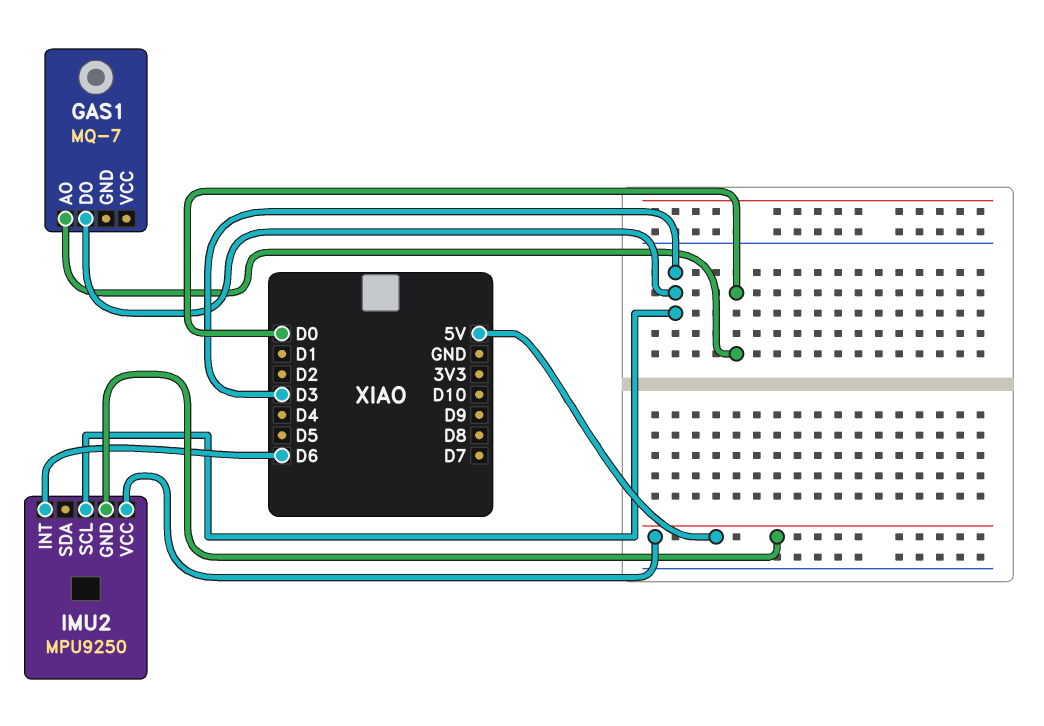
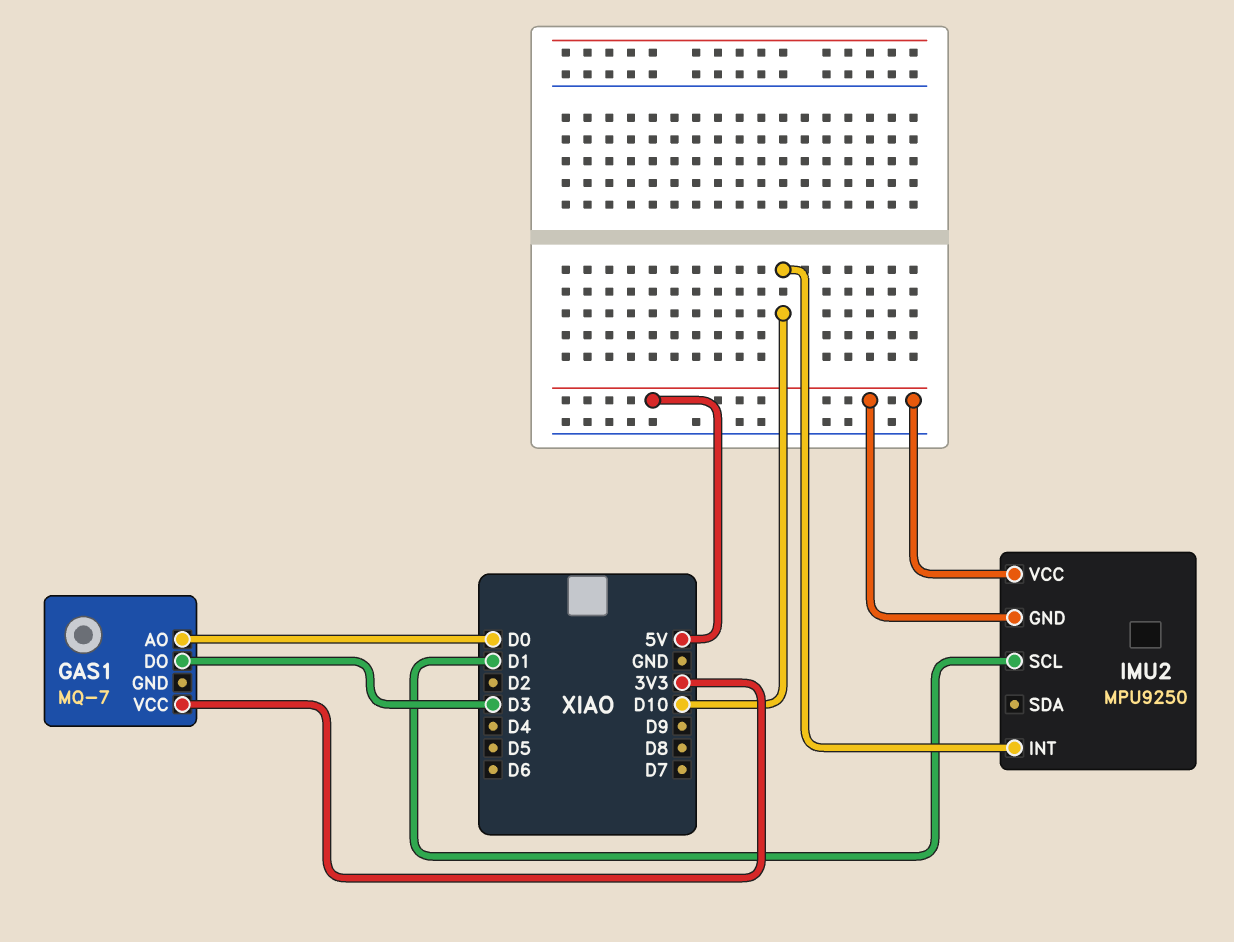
GAS1 pin VCC: none -> 3V3
IMU2 pin INT: D6 -> D10
IMU2 pin SCL: D3 -> D1

